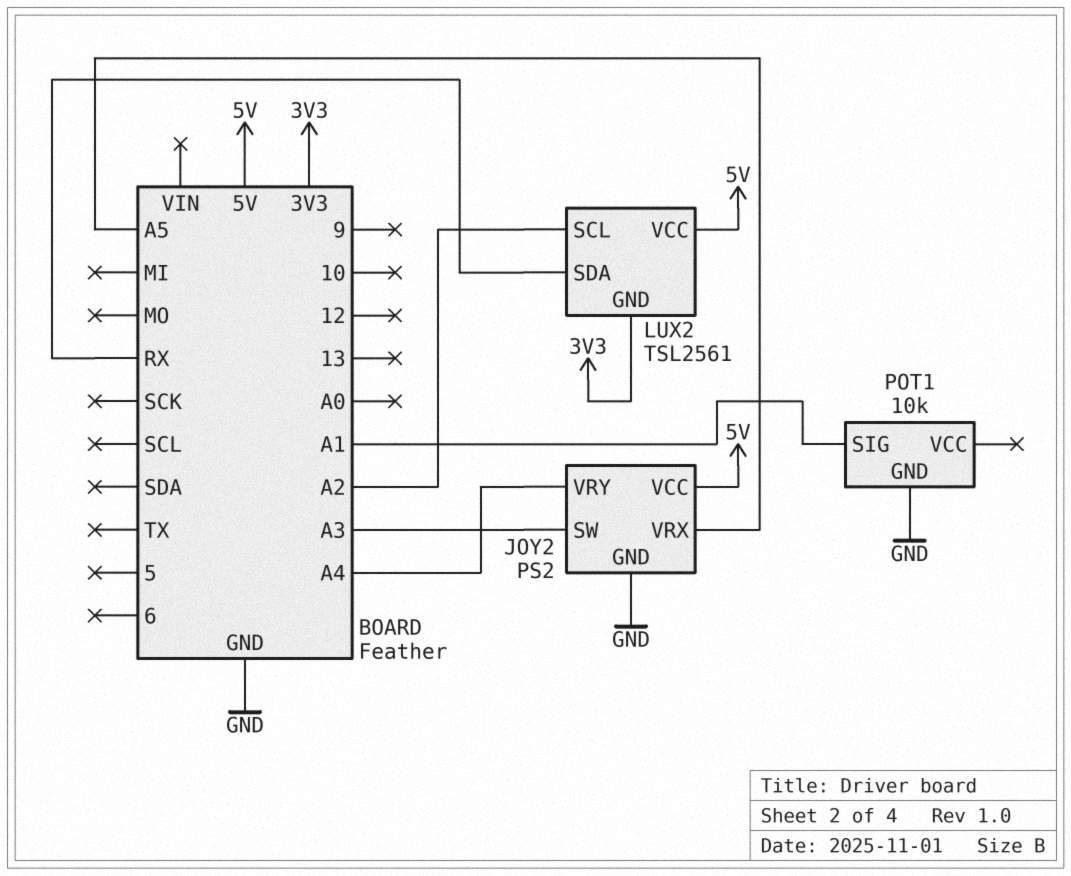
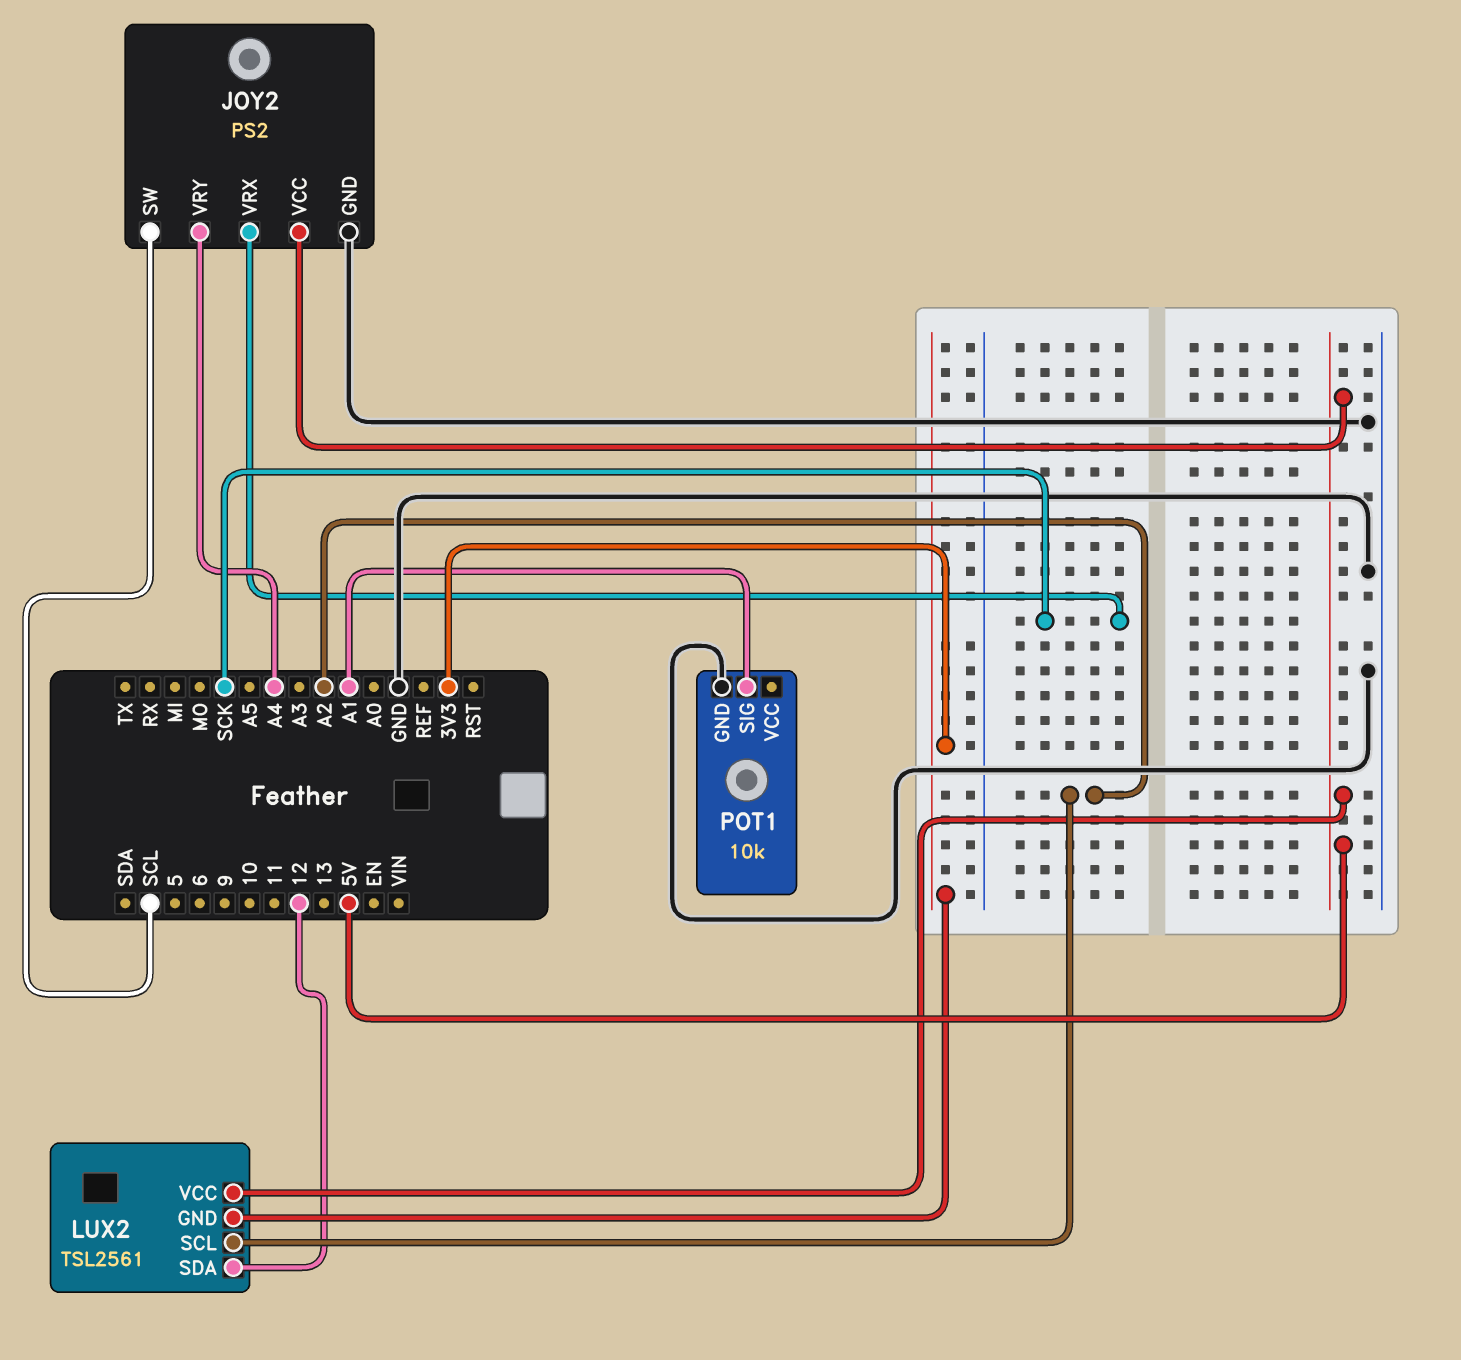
JOY2 pin SW: A3 -> SCL
JOY2 pin VRX: A5 -> SCK
LUX2 pin SDA: RX -> 12

